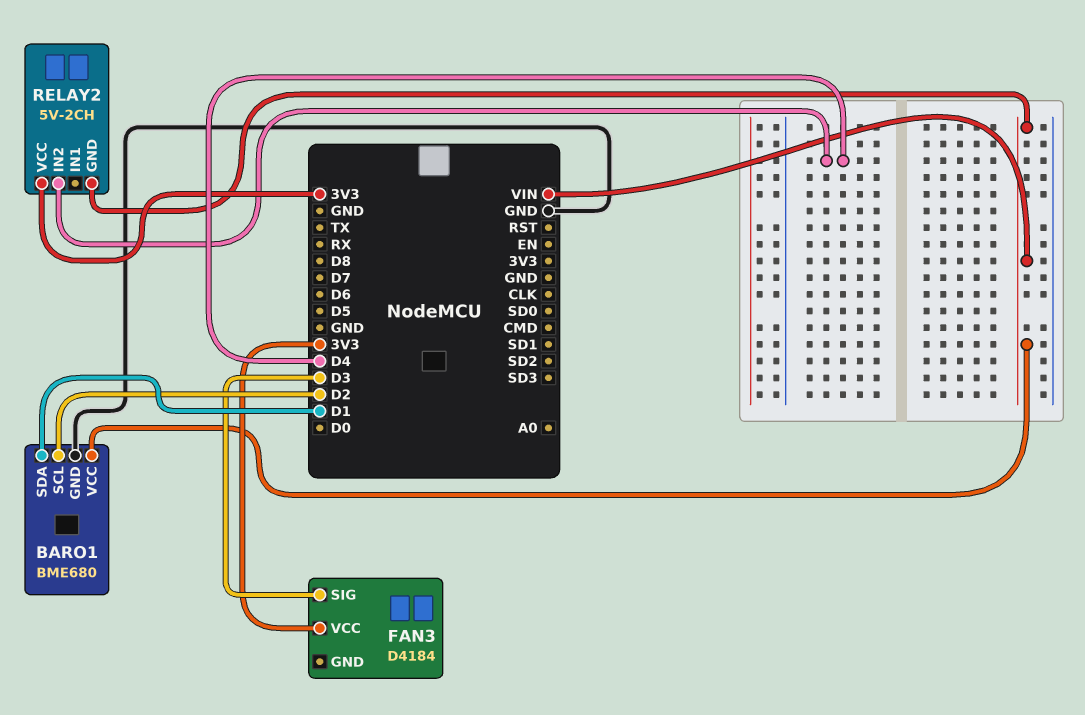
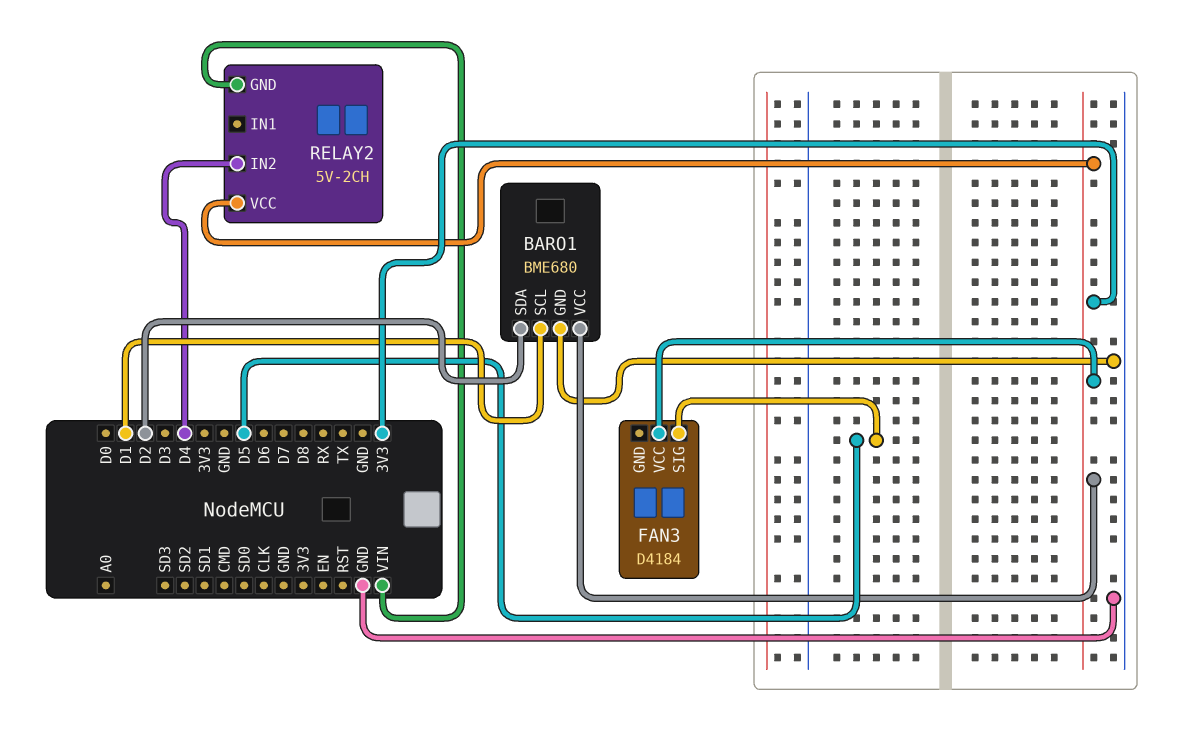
BARO1 pin SCL: D2 -> D1
BARO1 pin SDA: D1 -> D2
BARO1 pin VCC: VIN -> 3V3
FAN3 pin SIG: D3 -> D5

